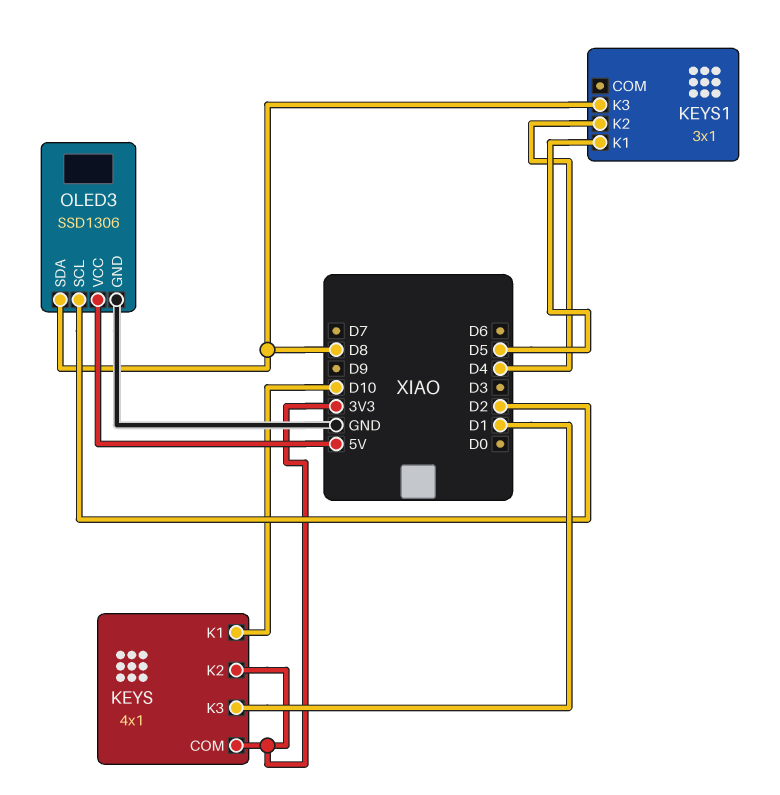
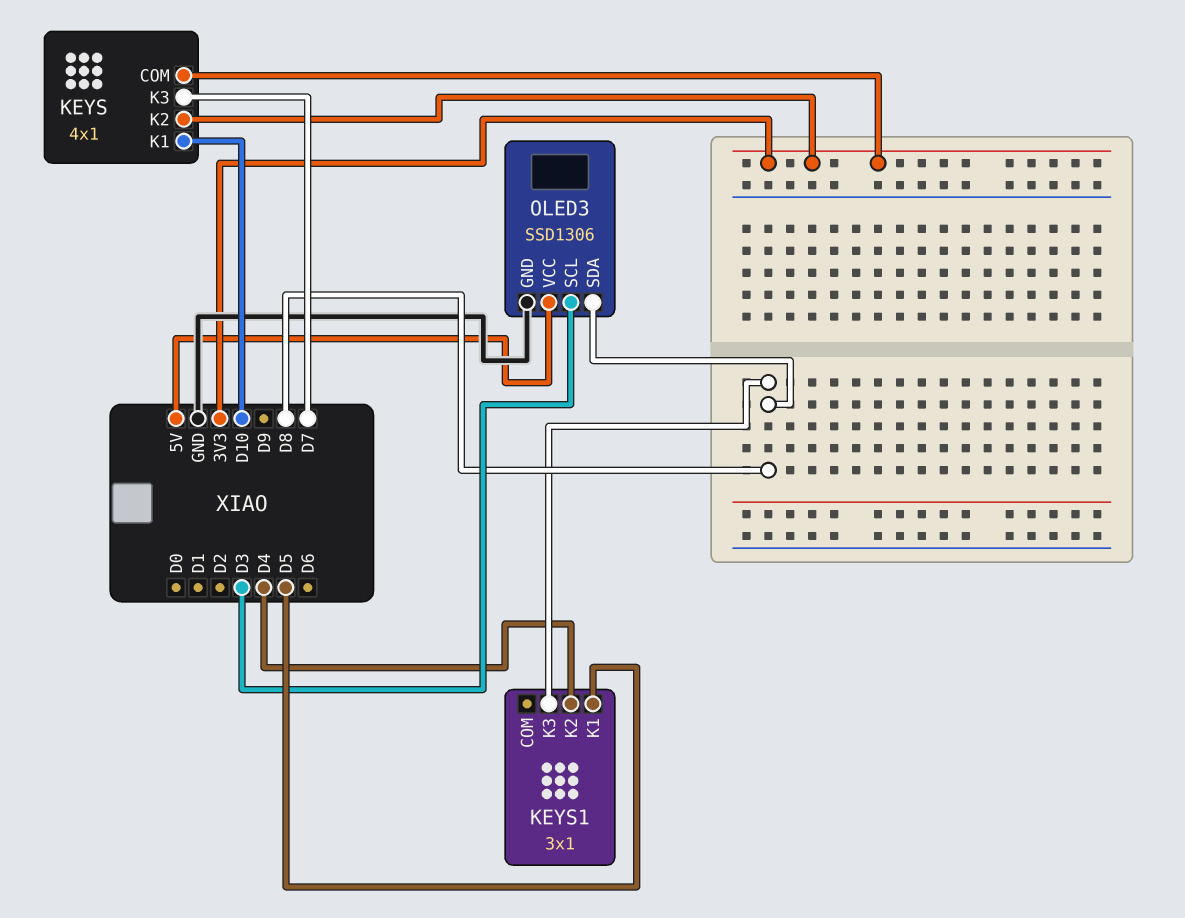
KEYS pin K3: D1 -> D7
OLED3 pin SCL: D2 -> D3

